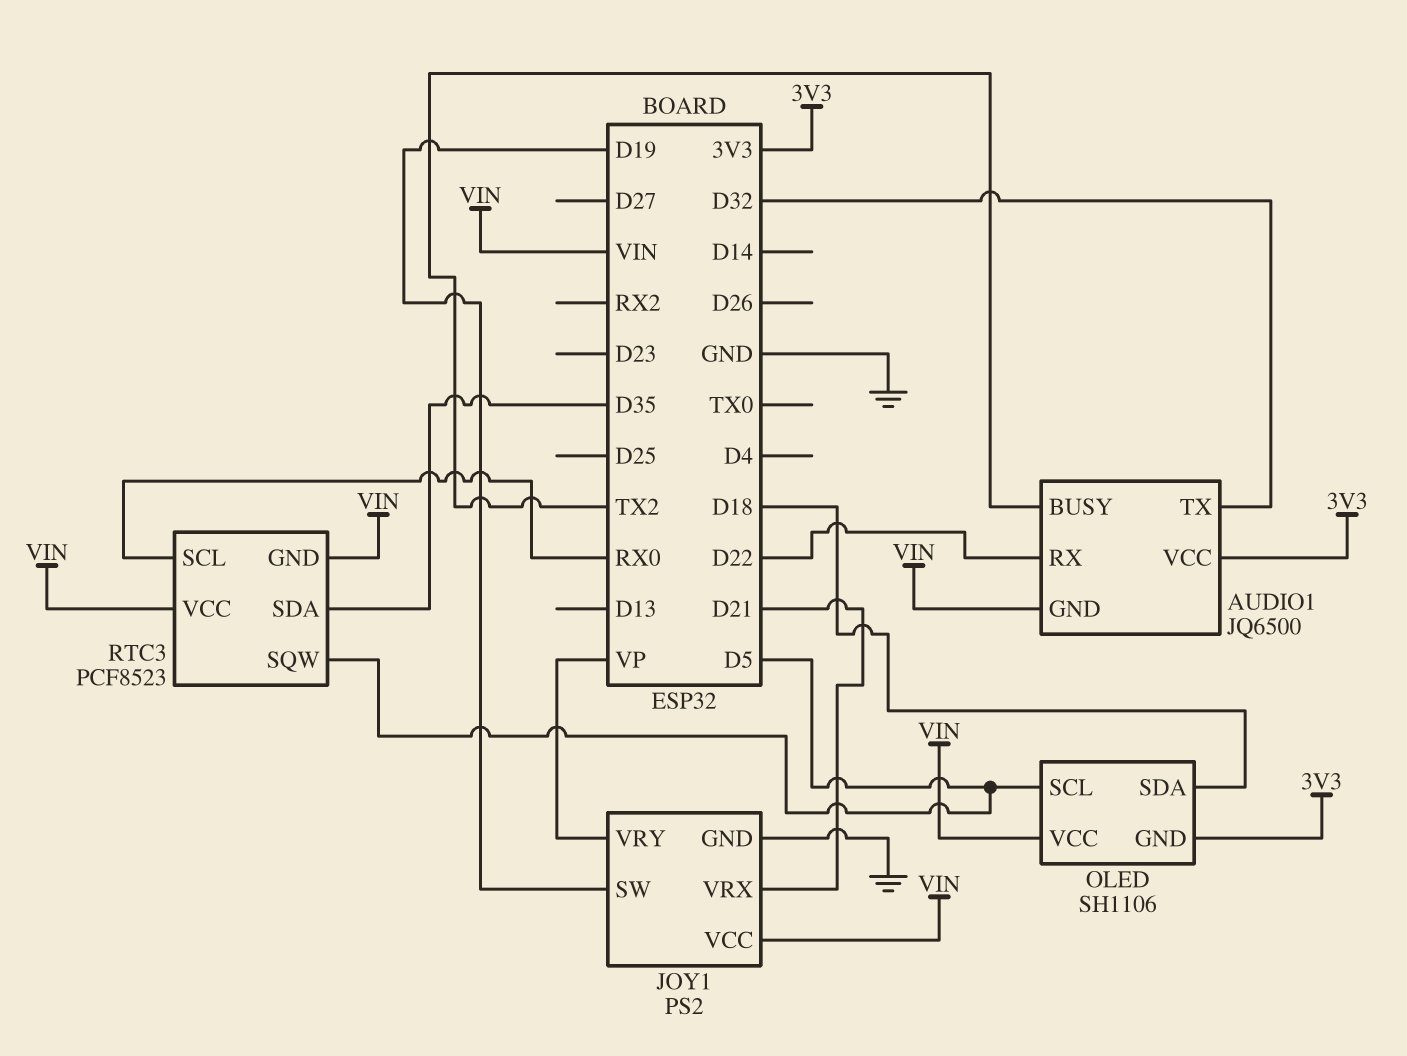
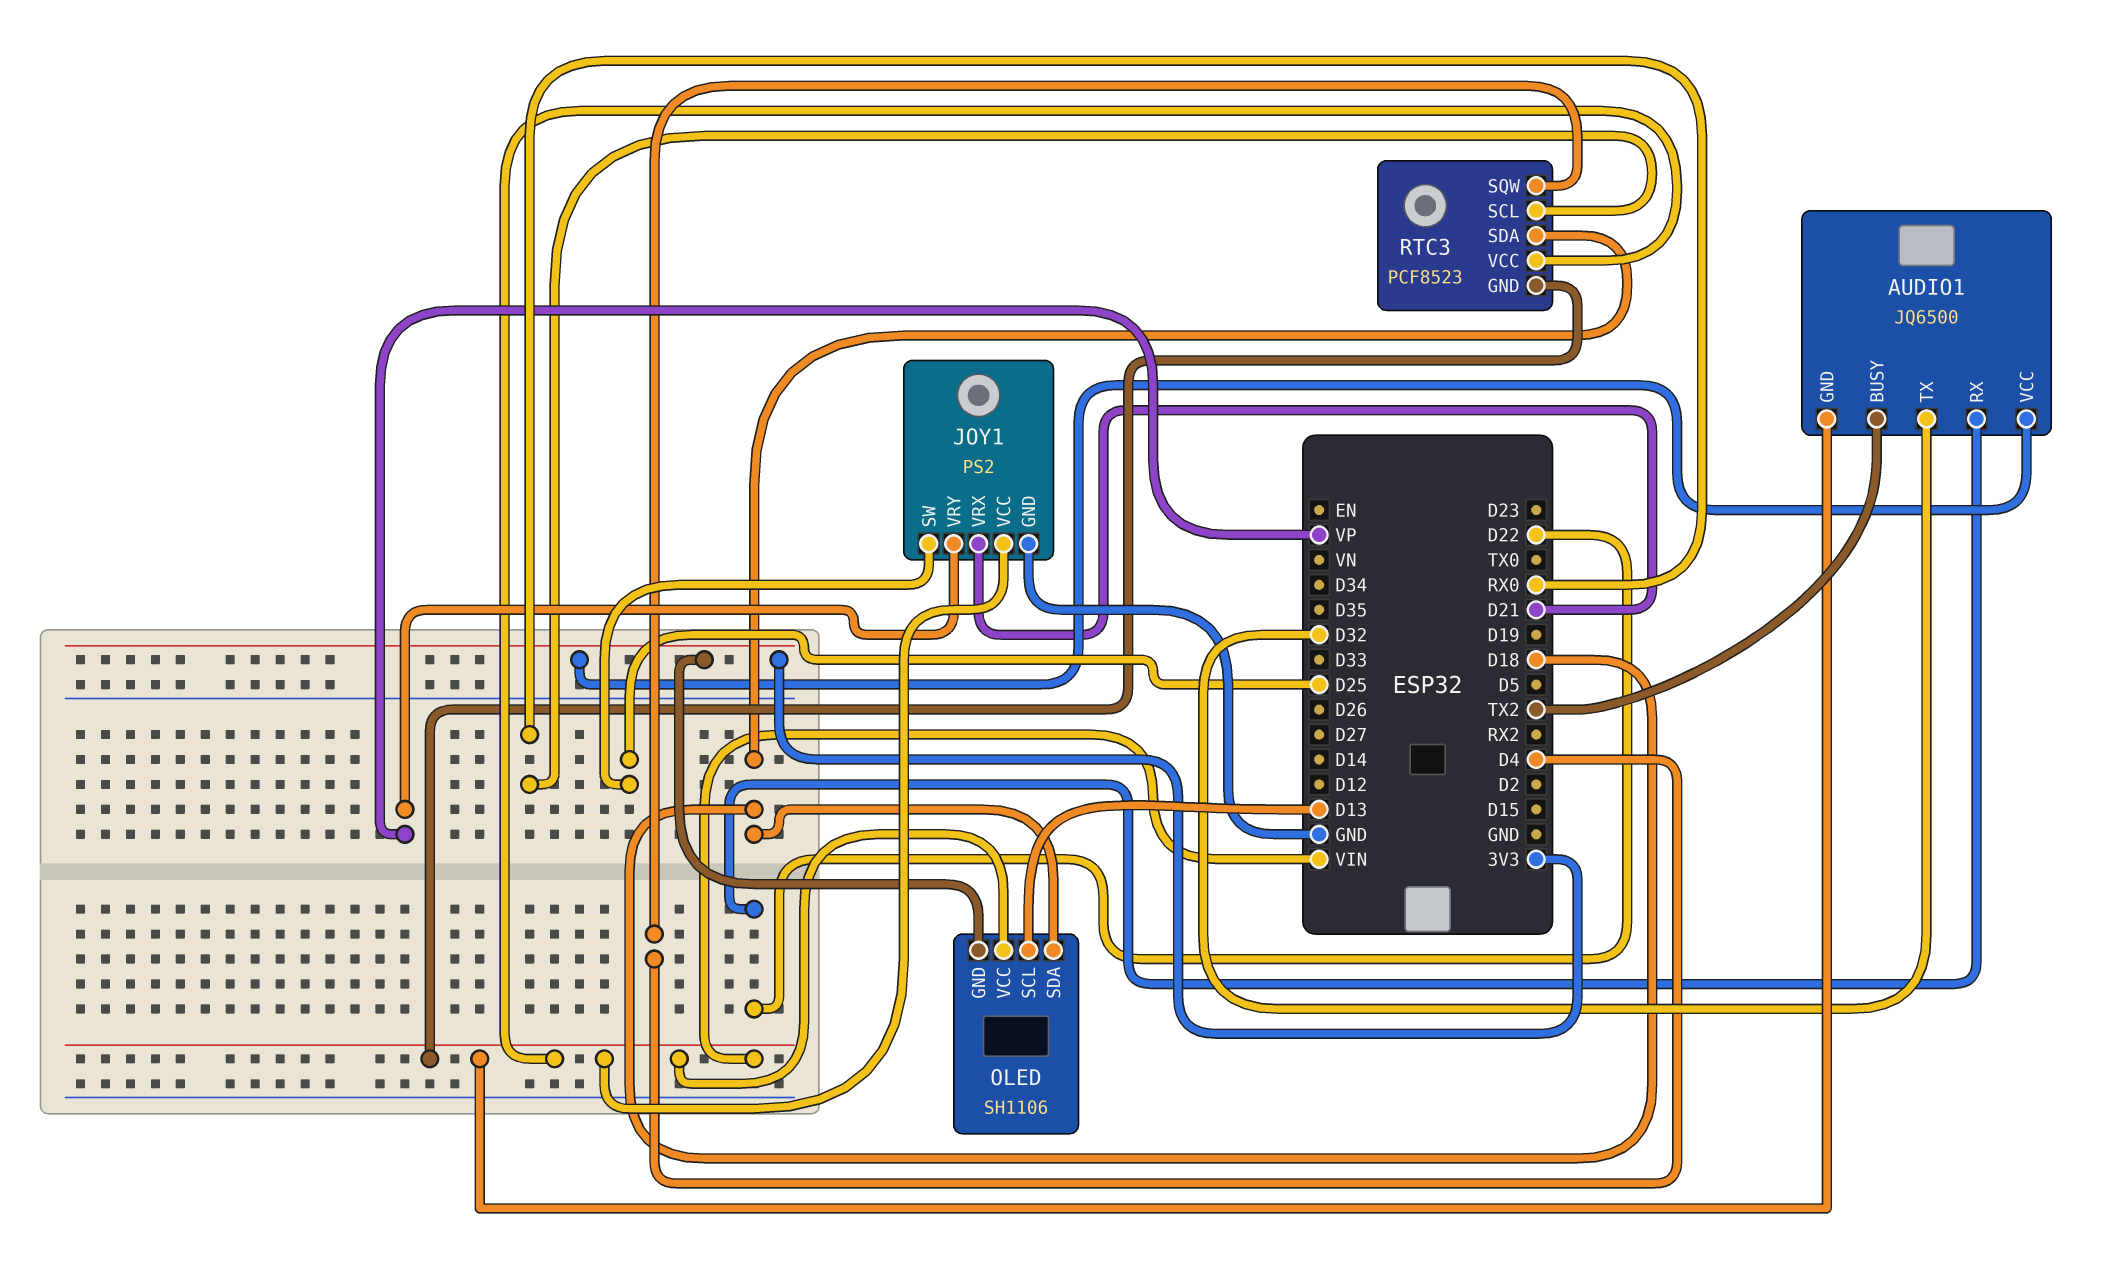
JOY1 pin SW: D19 -> D25
OLED pin SCL: D5 -> D13
RTC3 pin SDA: D35 -> D18
RTC3 pin SQW: D5 -> D4

